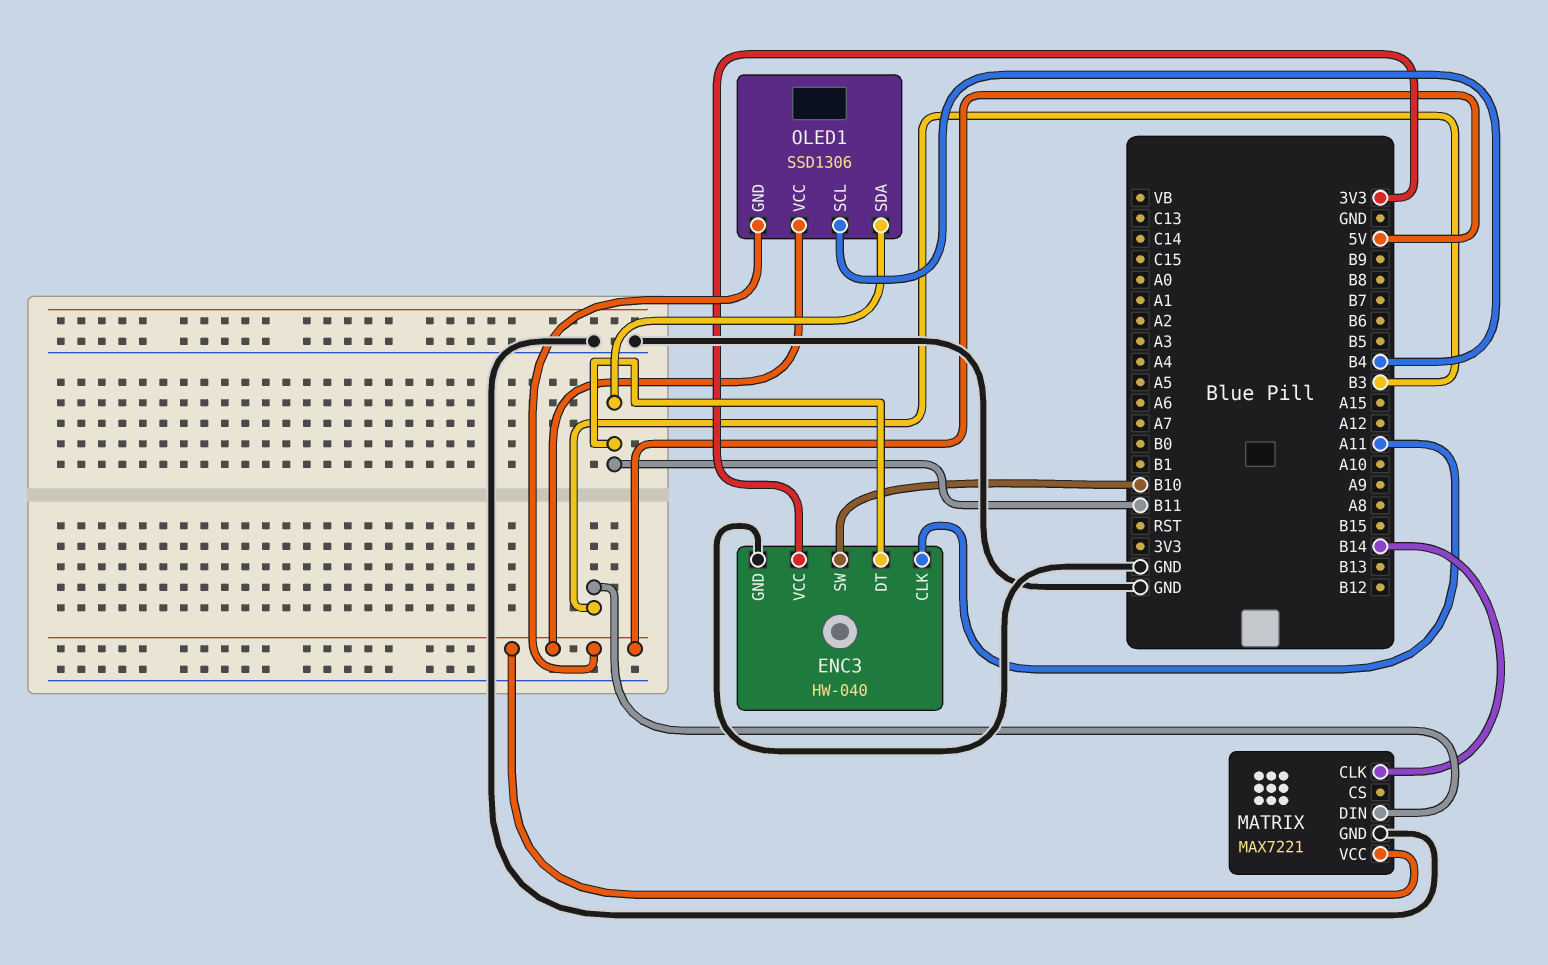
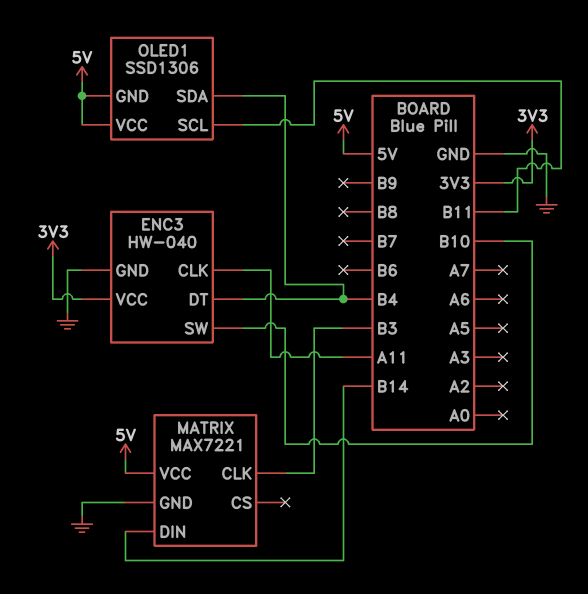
ENC3 pin DT: B11 -> B4
MATRIX pin CLK: B14 -> B3
MATRIX pin DIN: B3 -> B14
OLED1 pin SCL: B4 -> B11
OLED1 pin SDA: B11 -> B4

